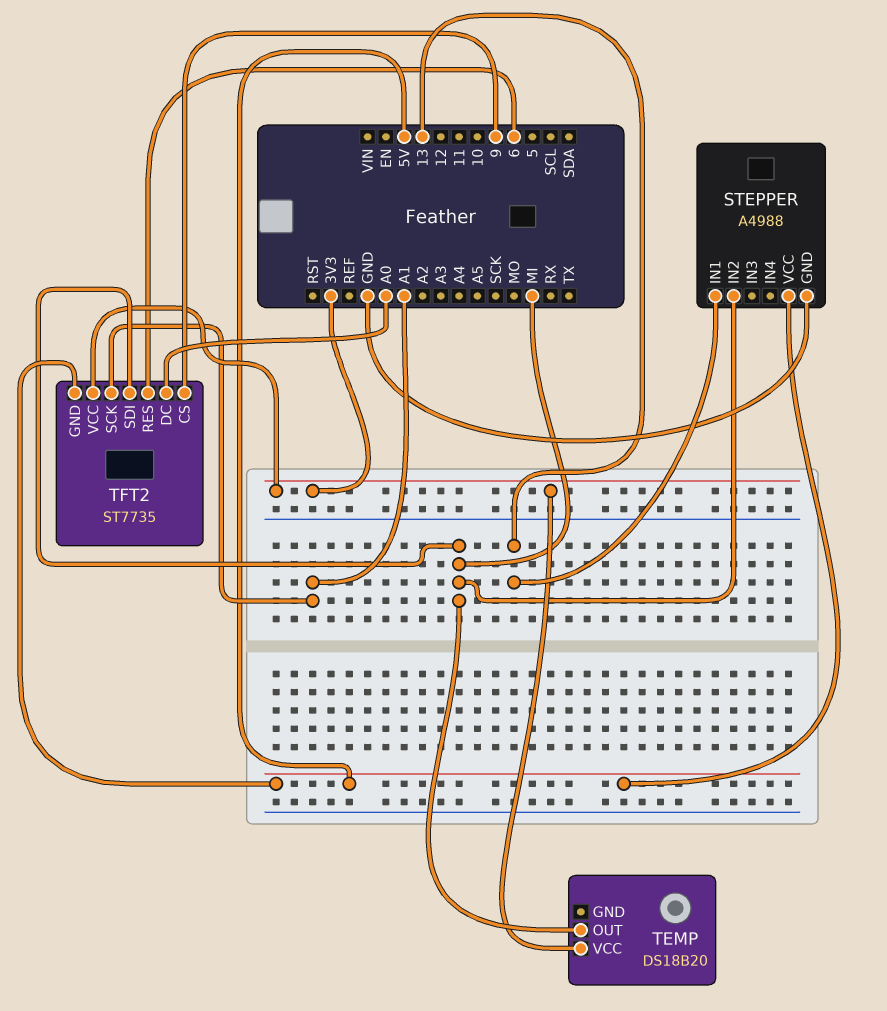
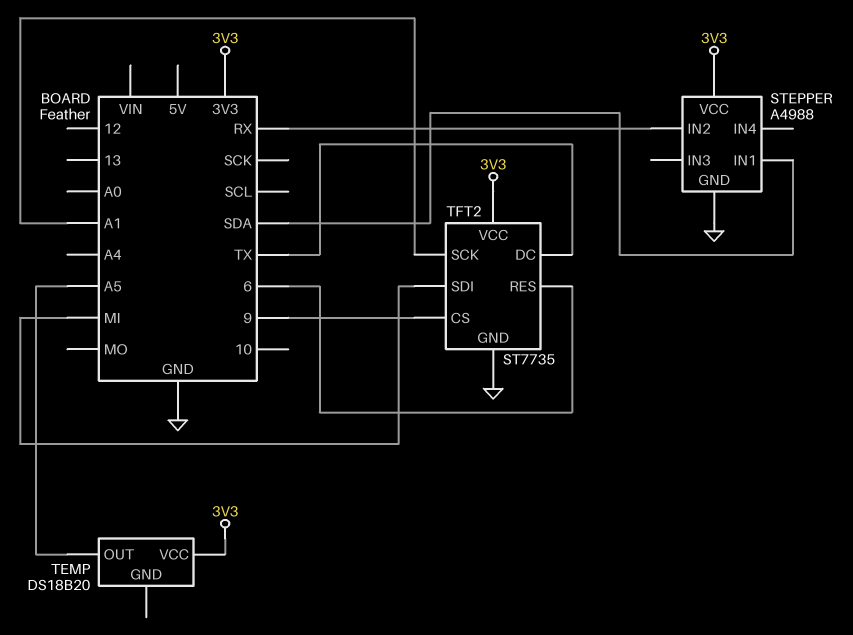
STEPPER pin IN1: 13 -> SDA
STEPPER pin IN2: MI -> RX
STEPPER pin VCC: 5V -> 3V3
TEMP pin OUT: MI -> A5
TFT2 pin DC: A0 -> TX
TFT2 pin GND: 5V -> GND

